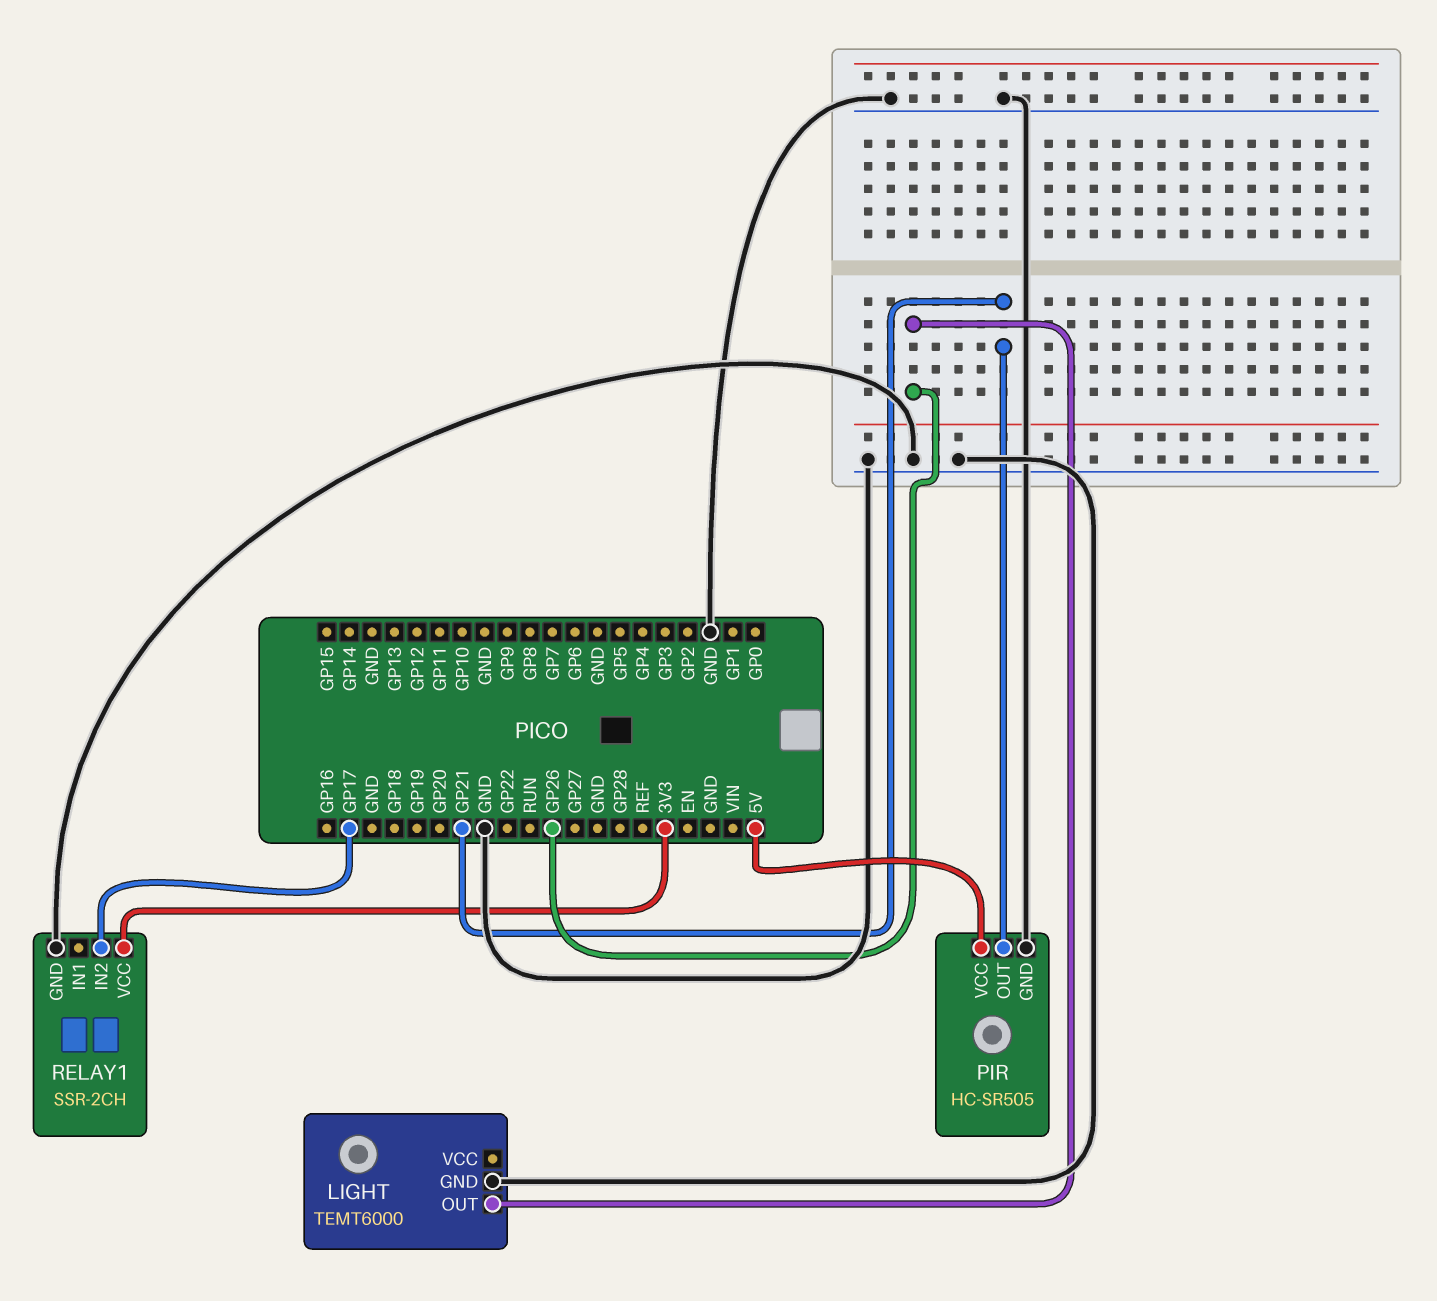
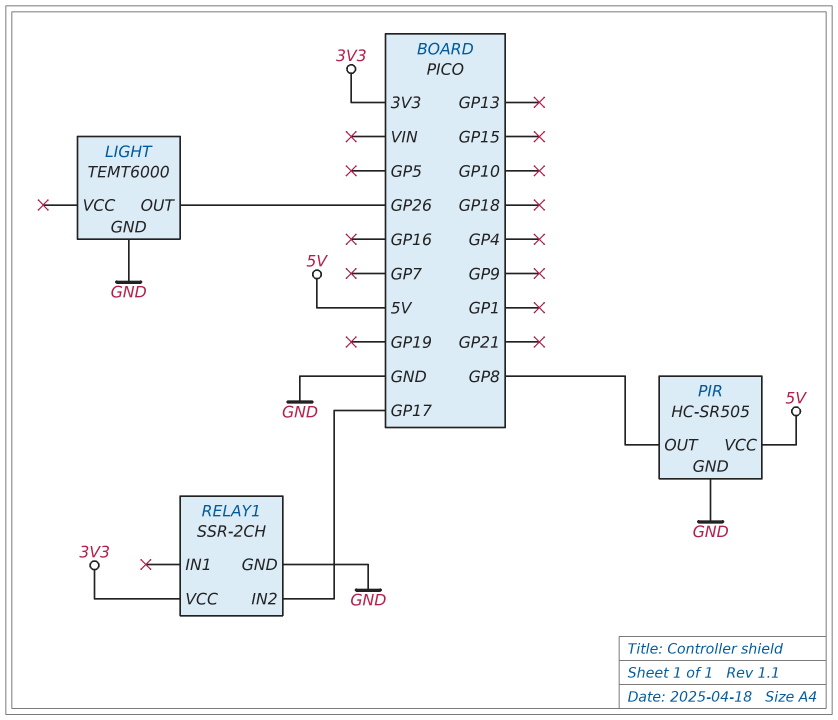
PIR pin OUT: GP21 -> GP8

